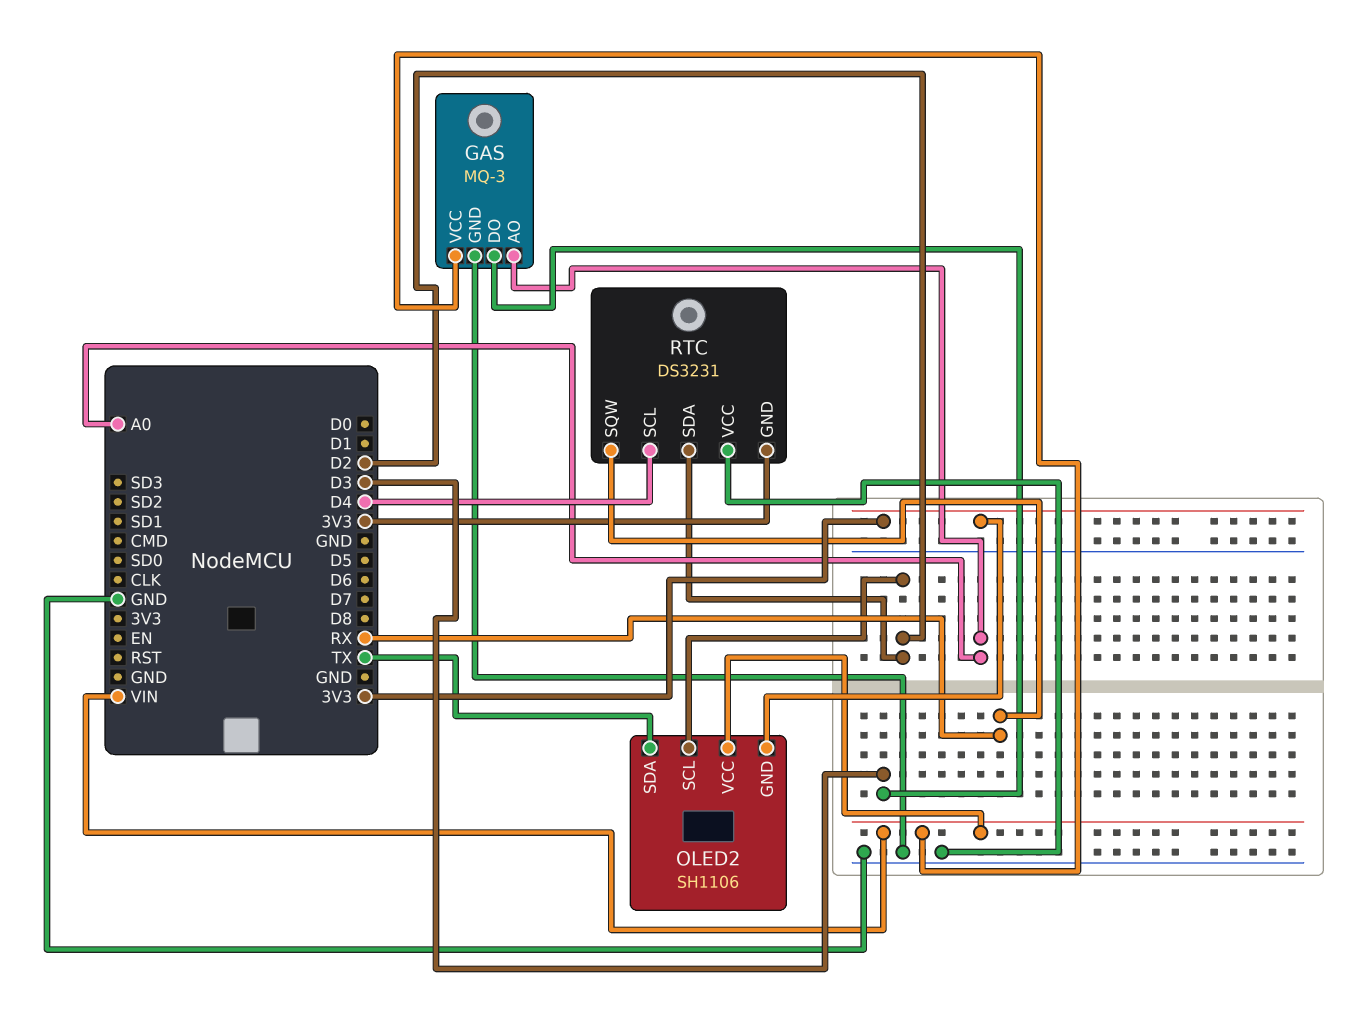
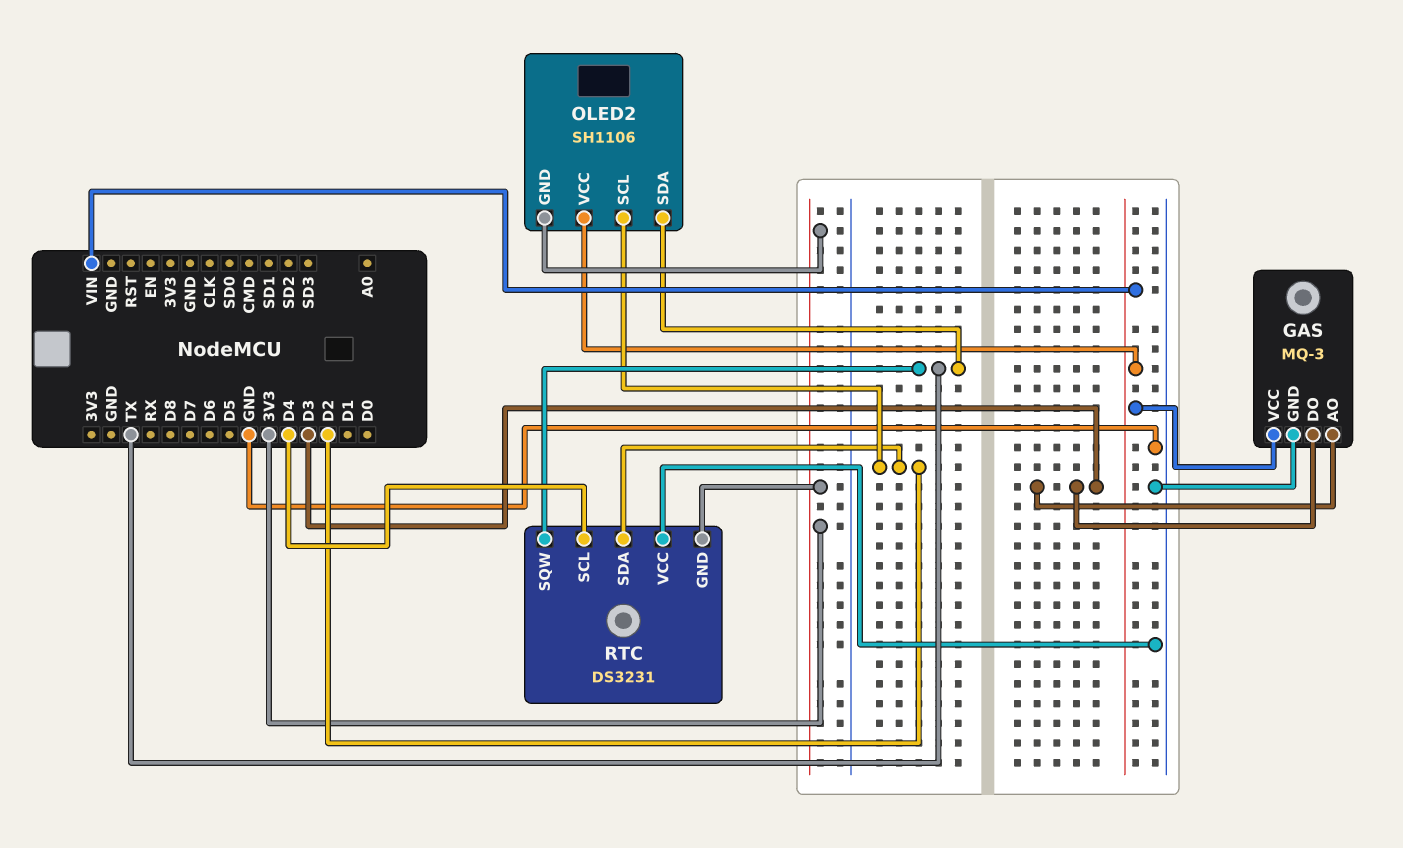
GAS pin AO: A0 -> D3
RTC pin SQW: RX -> TX

